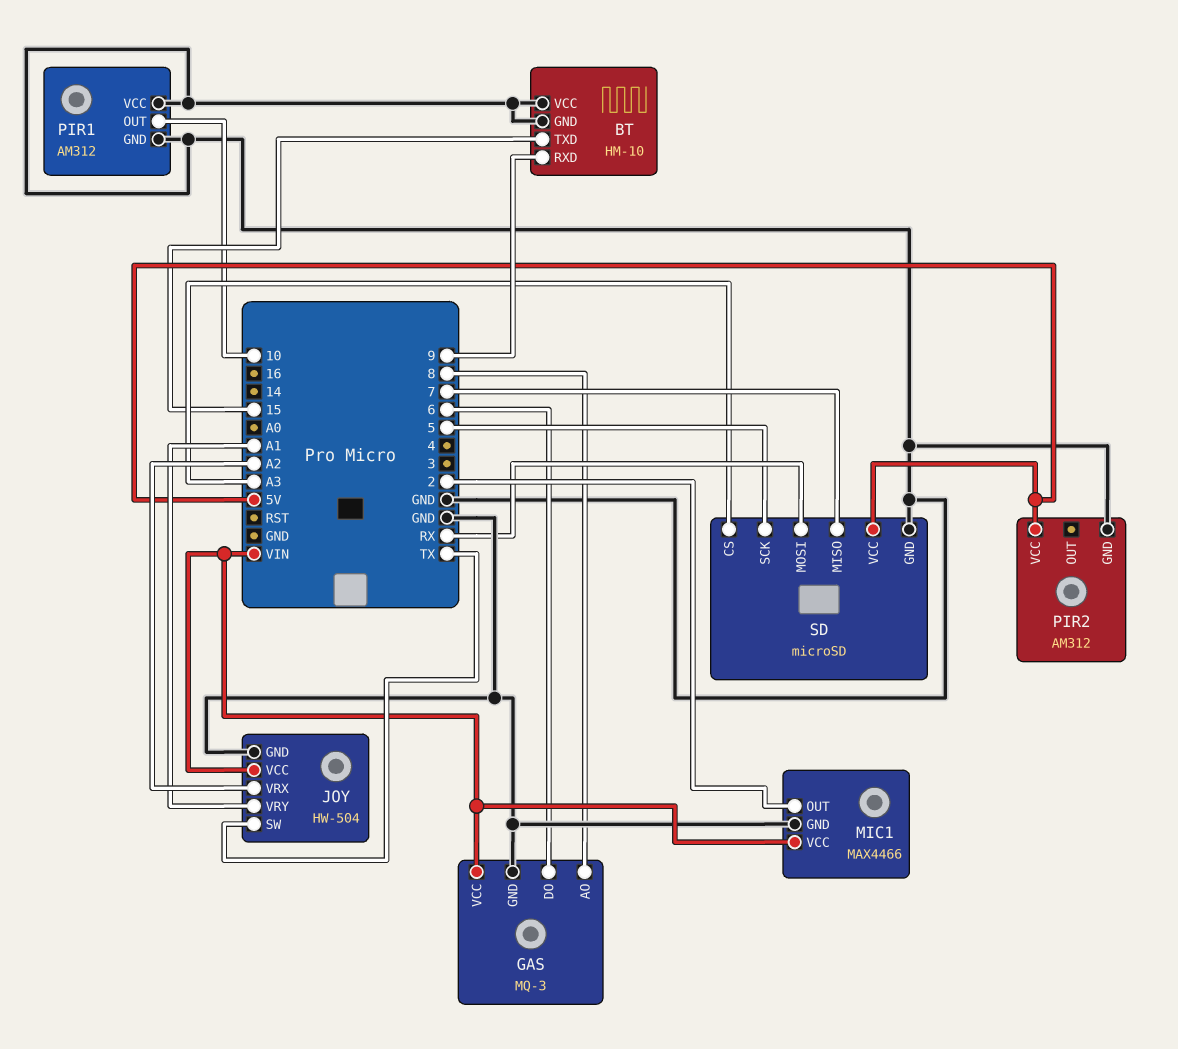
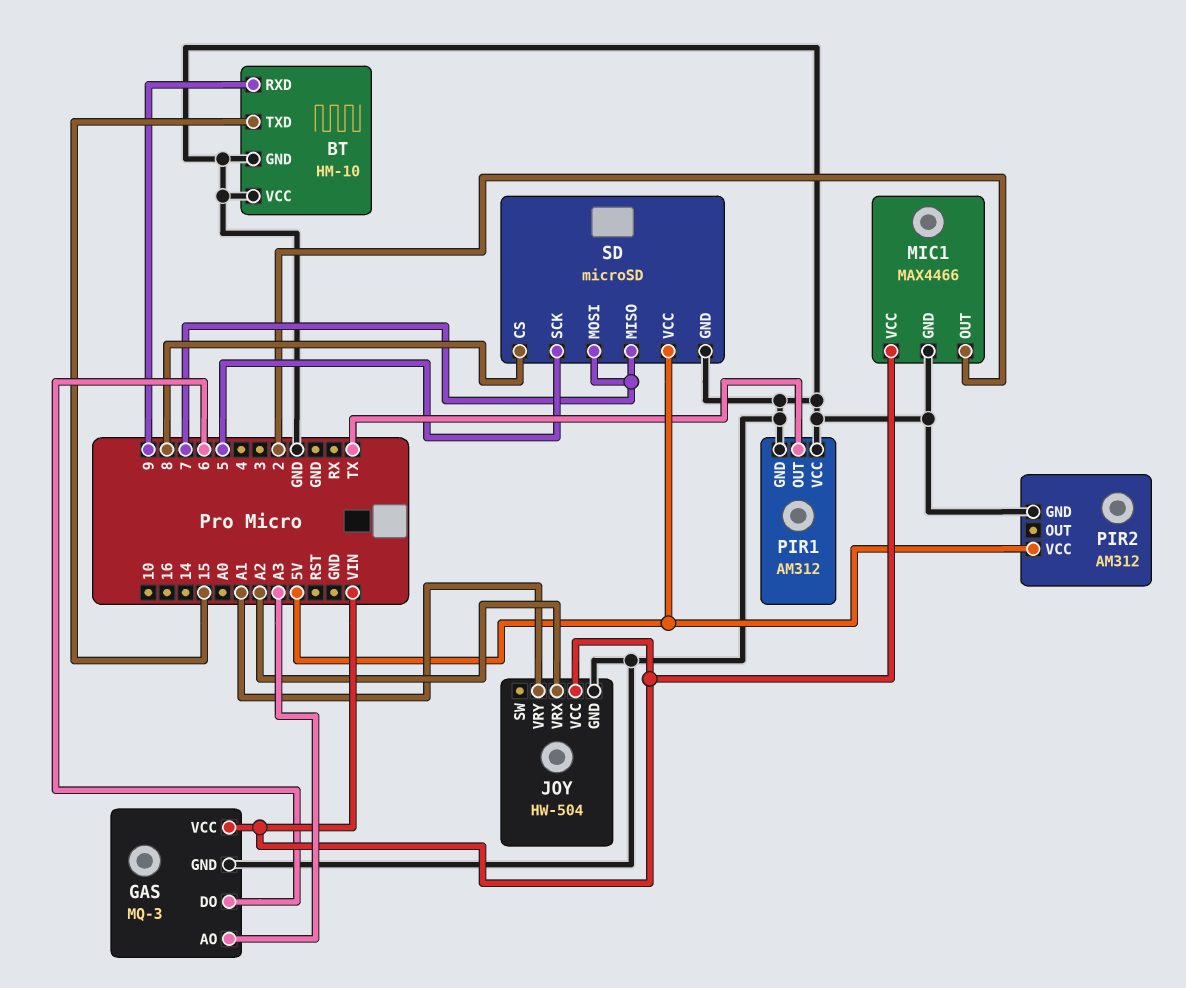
GAS pin AO: 8 -> A3
JOY pin SW: TX -> none
PIR1 pin OUT: 10 -> TX
SD pin CS: A3 -> 8
SD pin MOSI: RX -> 7

